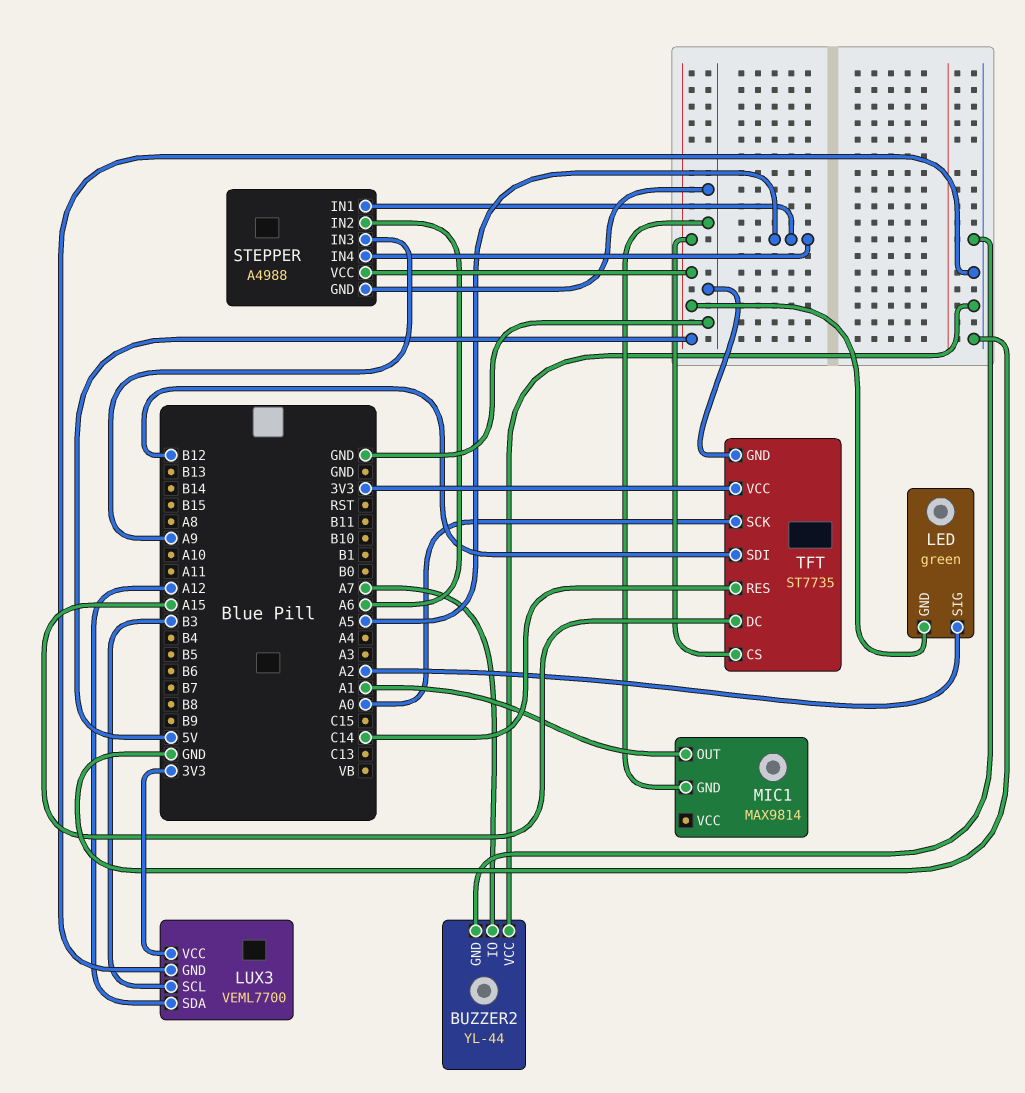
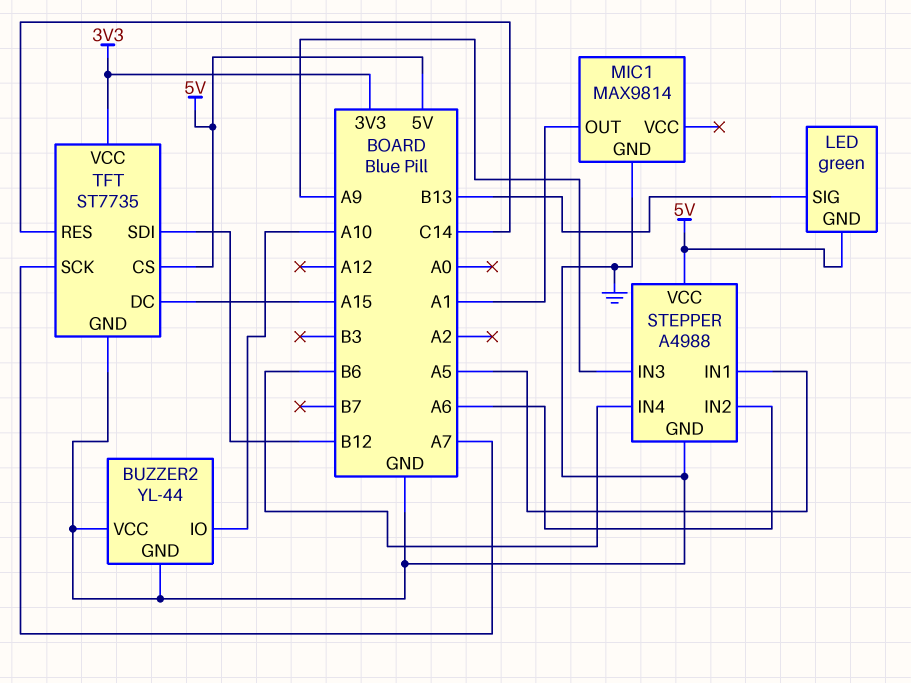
BUZZER2 pin IO: A7 -> A10
LED pin SIG: A2 -> B13
LUX3: VEML7700 -> none
LUX3 pin GND: GND -> none
LUX3 pin SCL: B3 -> none
LUX3 pin SDA: A12 -> none
LUX3 pin VCC: 3V3 -> none
STEPPER pin IN4: A5 -> B6
TFT pin SCK: A0 -> A7

